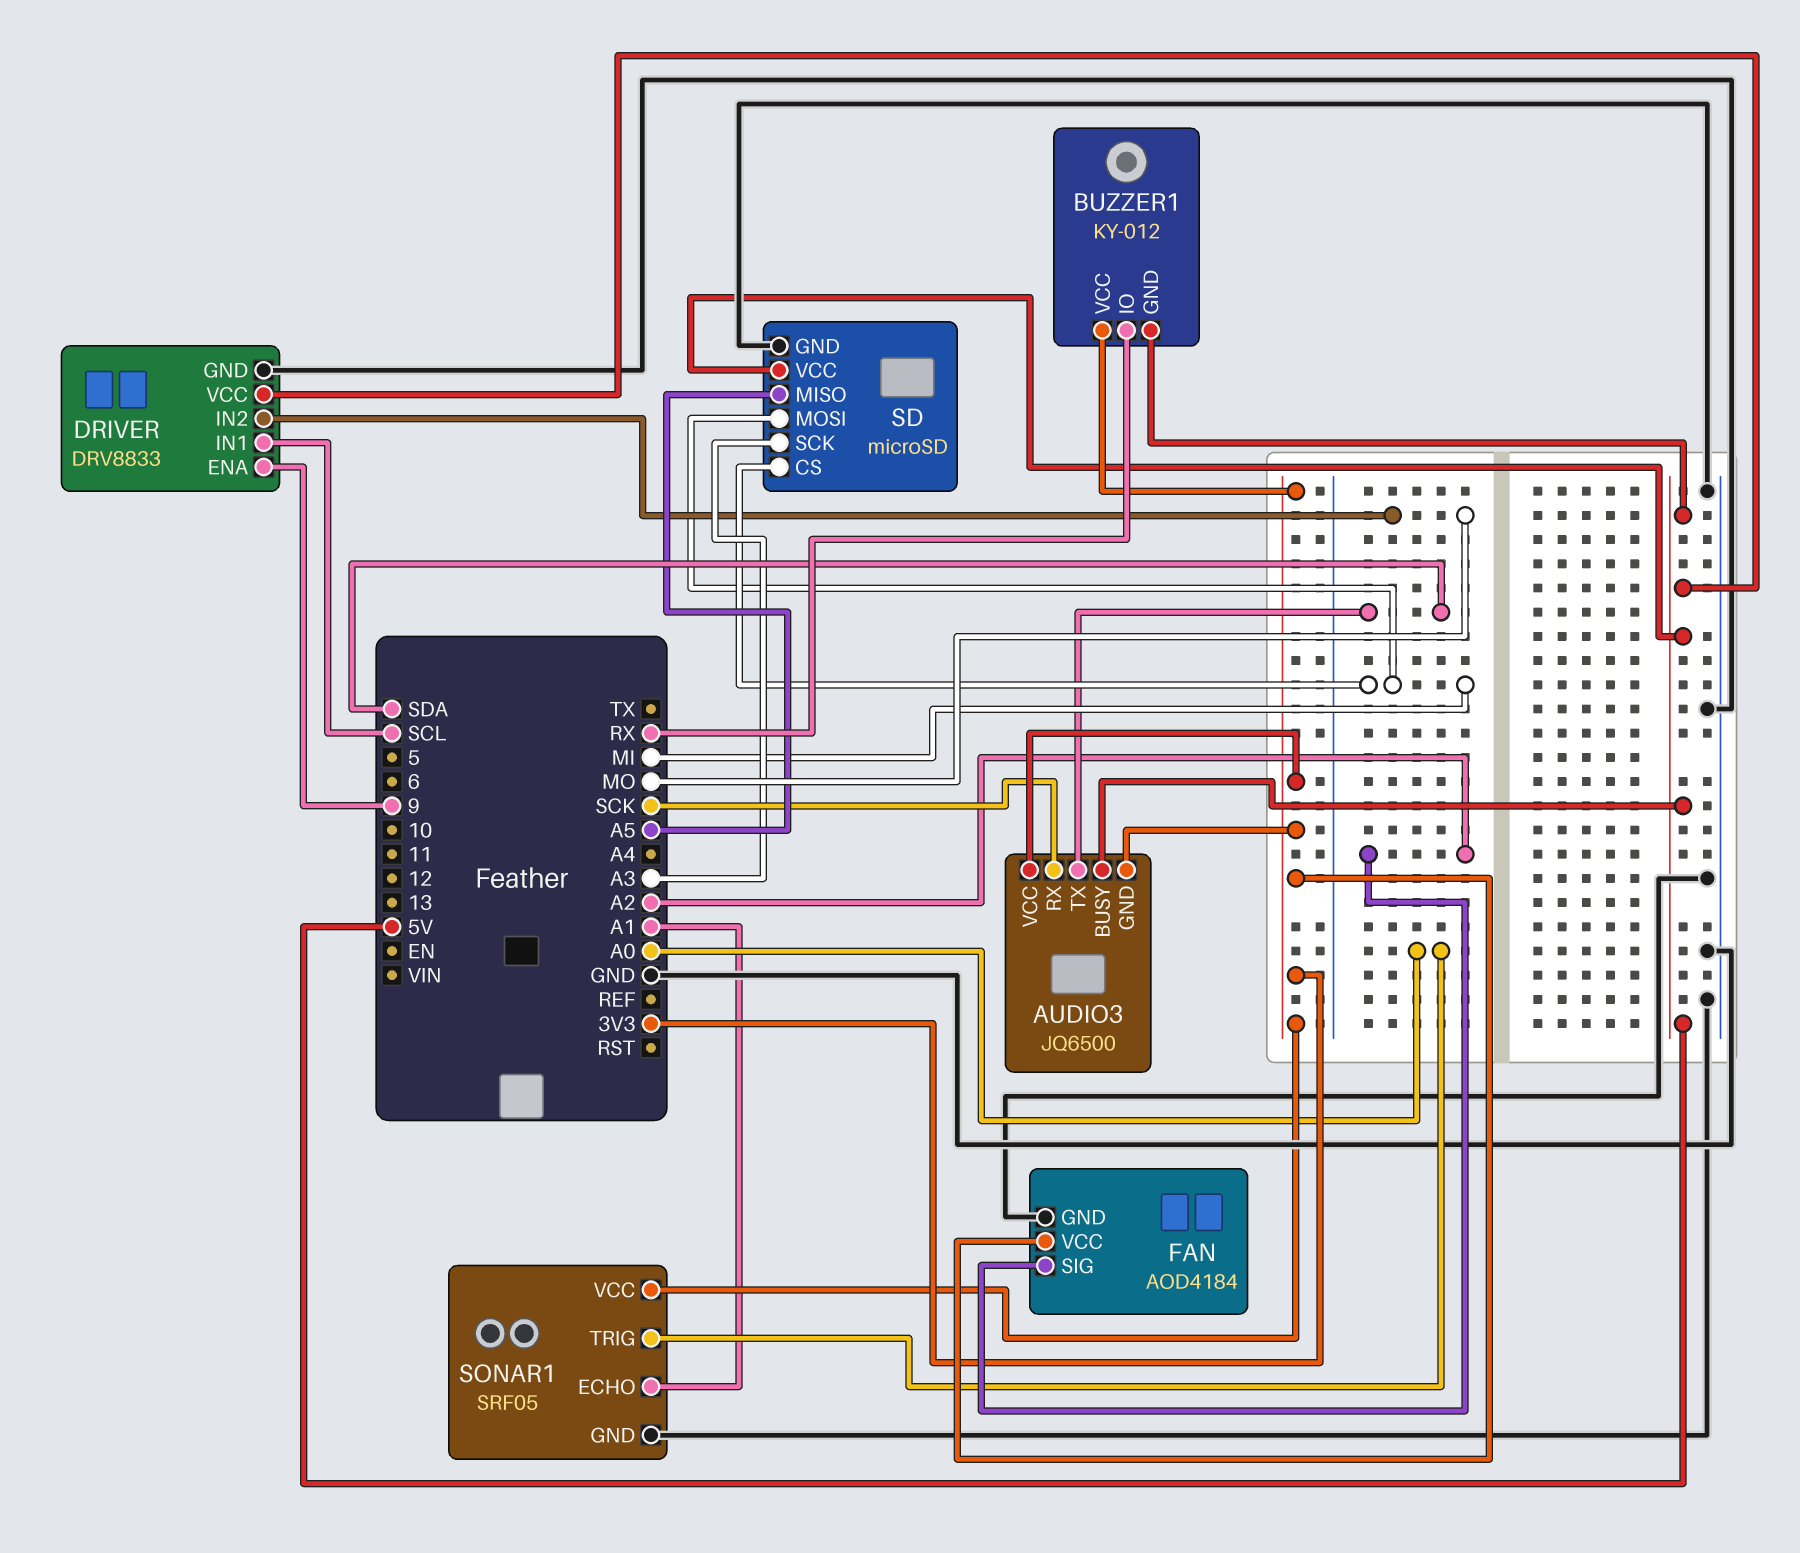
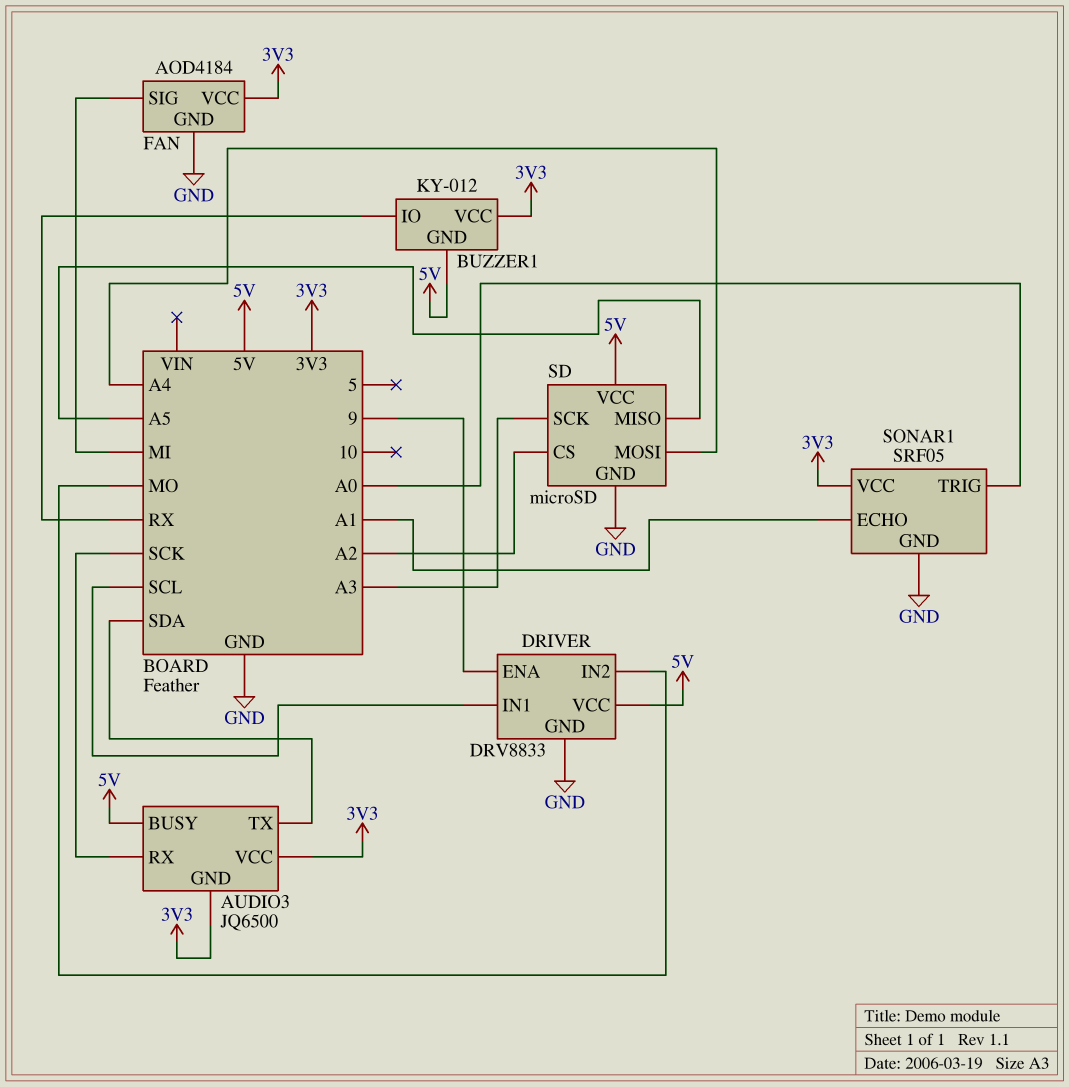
FAN pin SIG: A2 -> MI
SD pin CS: MI -> A2
SD pin MOSI: MI -> A4

